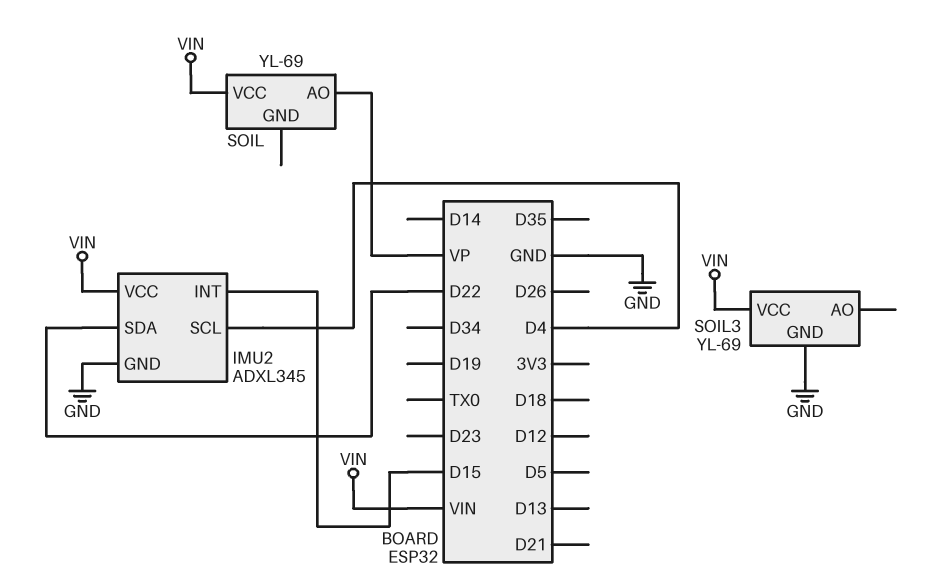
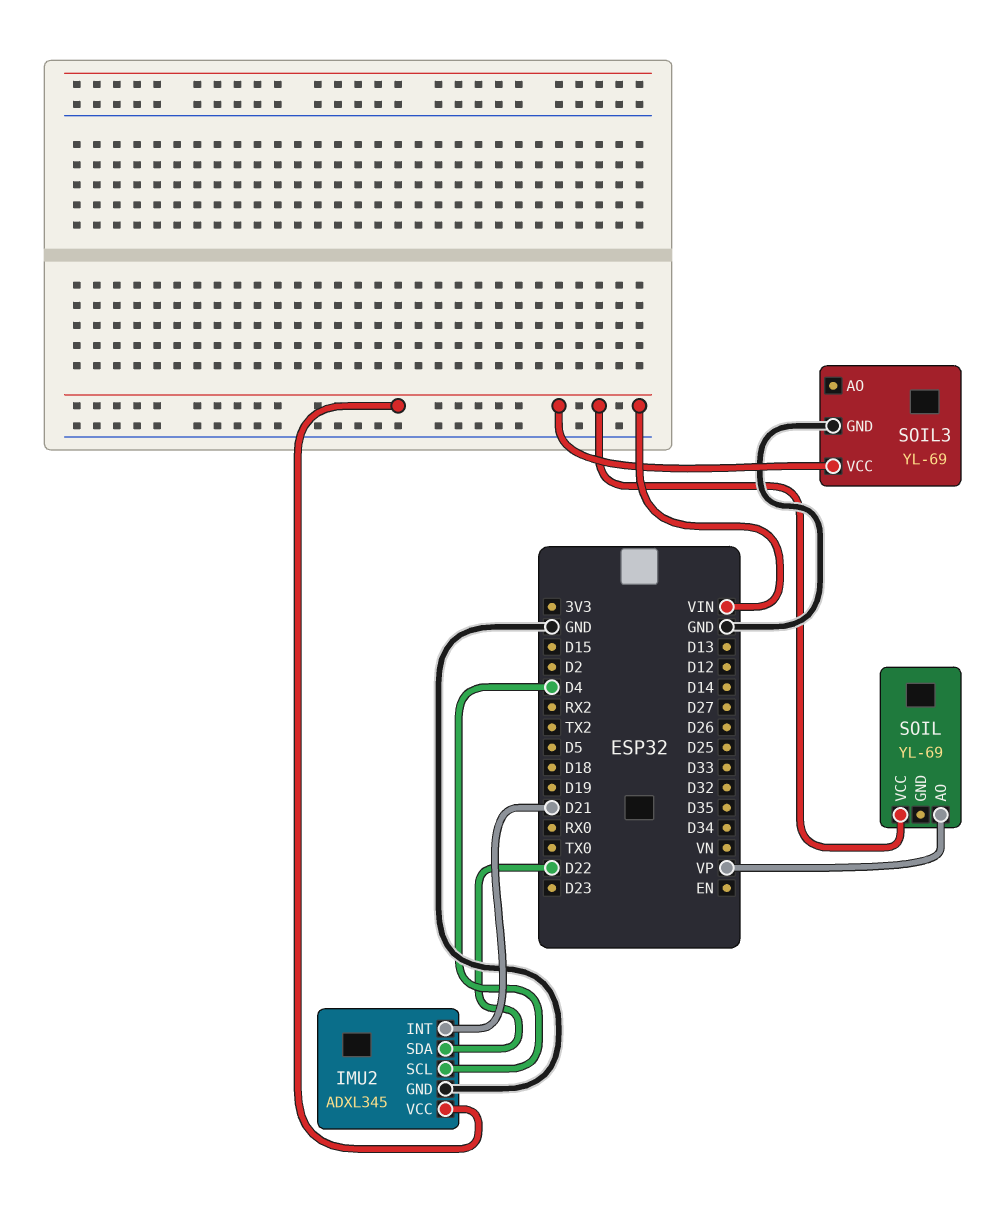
IMU2 pin INT: D15 -> D21

